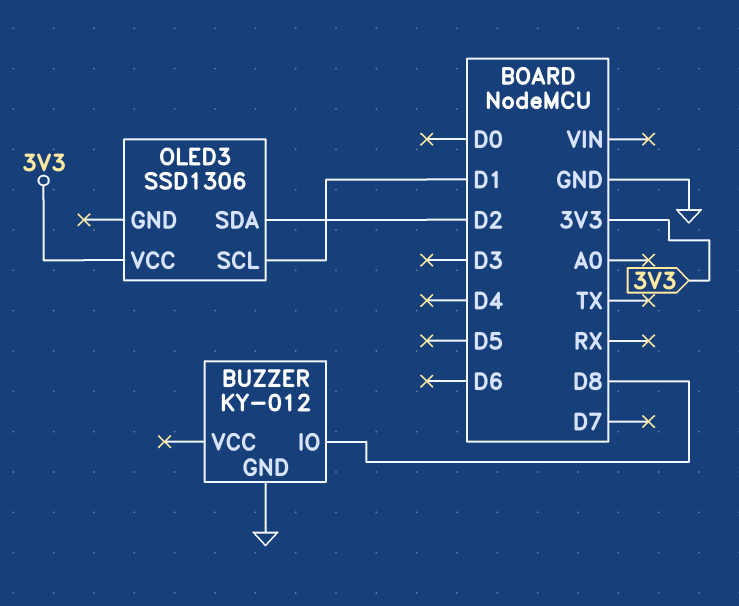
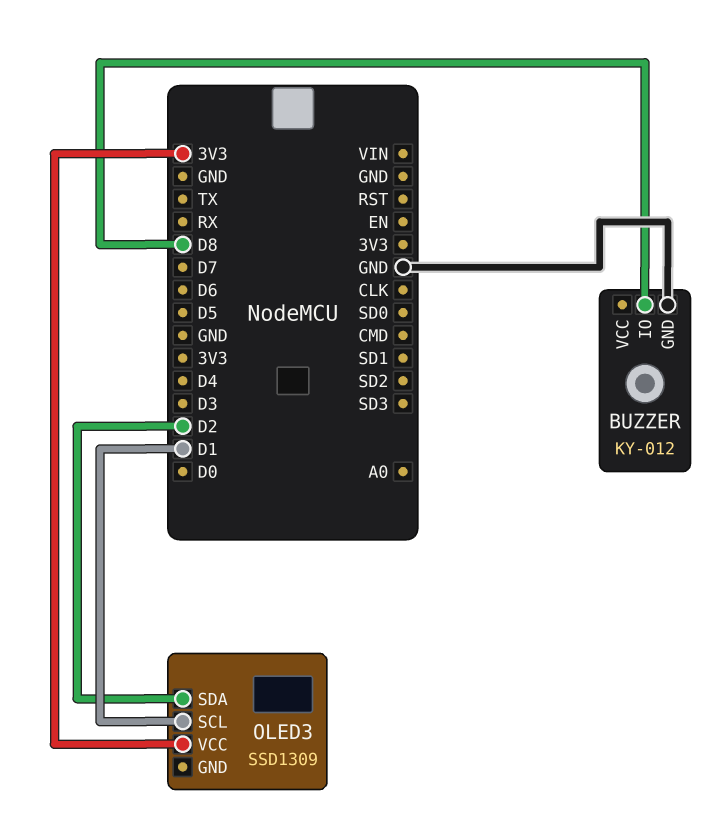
OLED3: SSD1306 -> SSD1309

